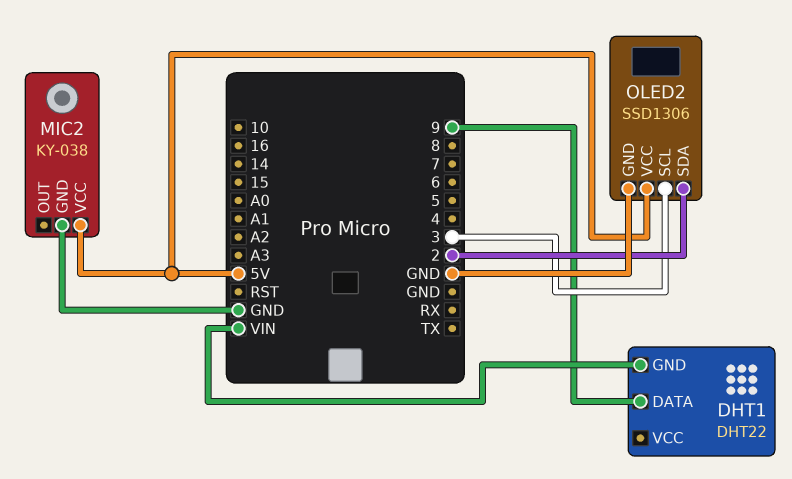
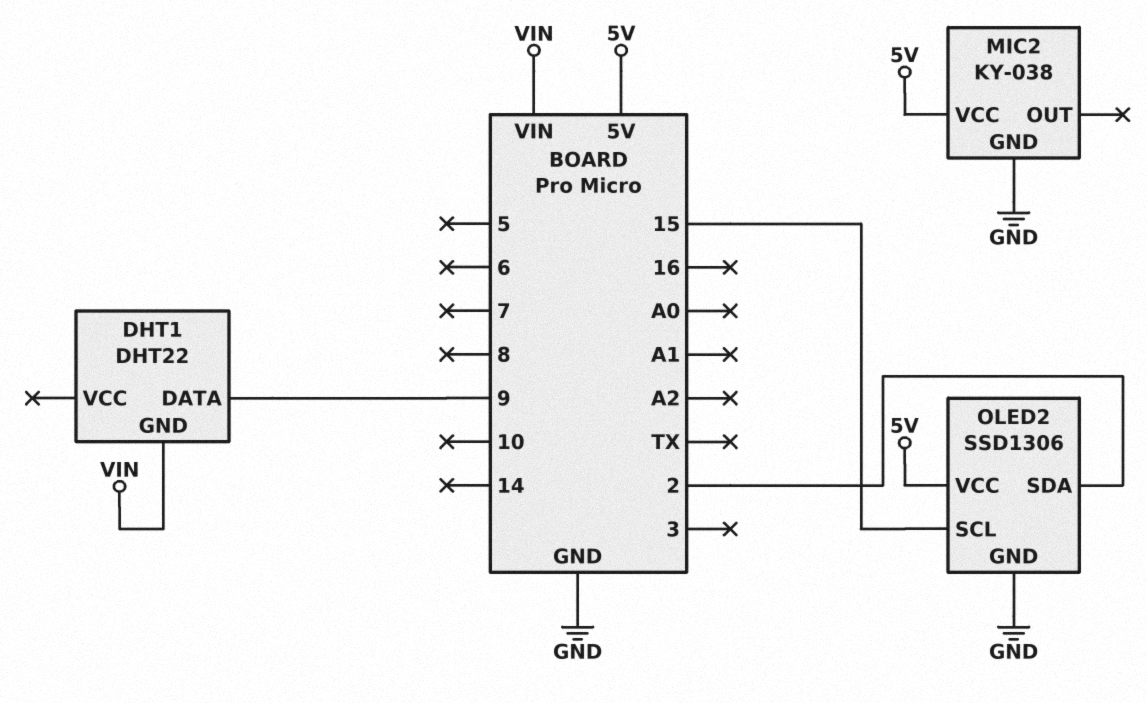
OLED2 pin SCL: 3 -> 15

